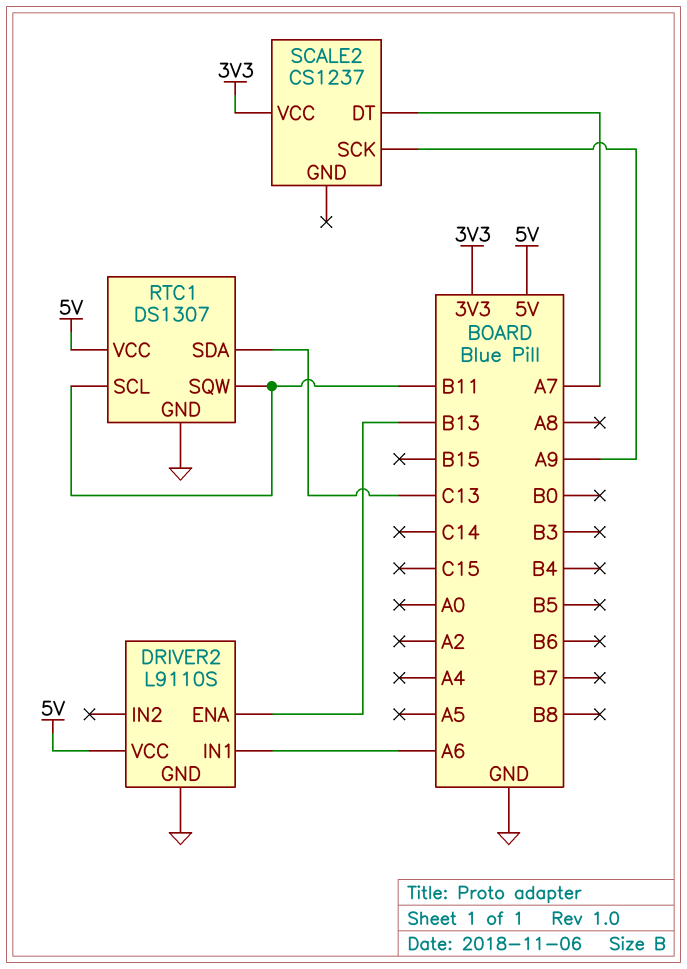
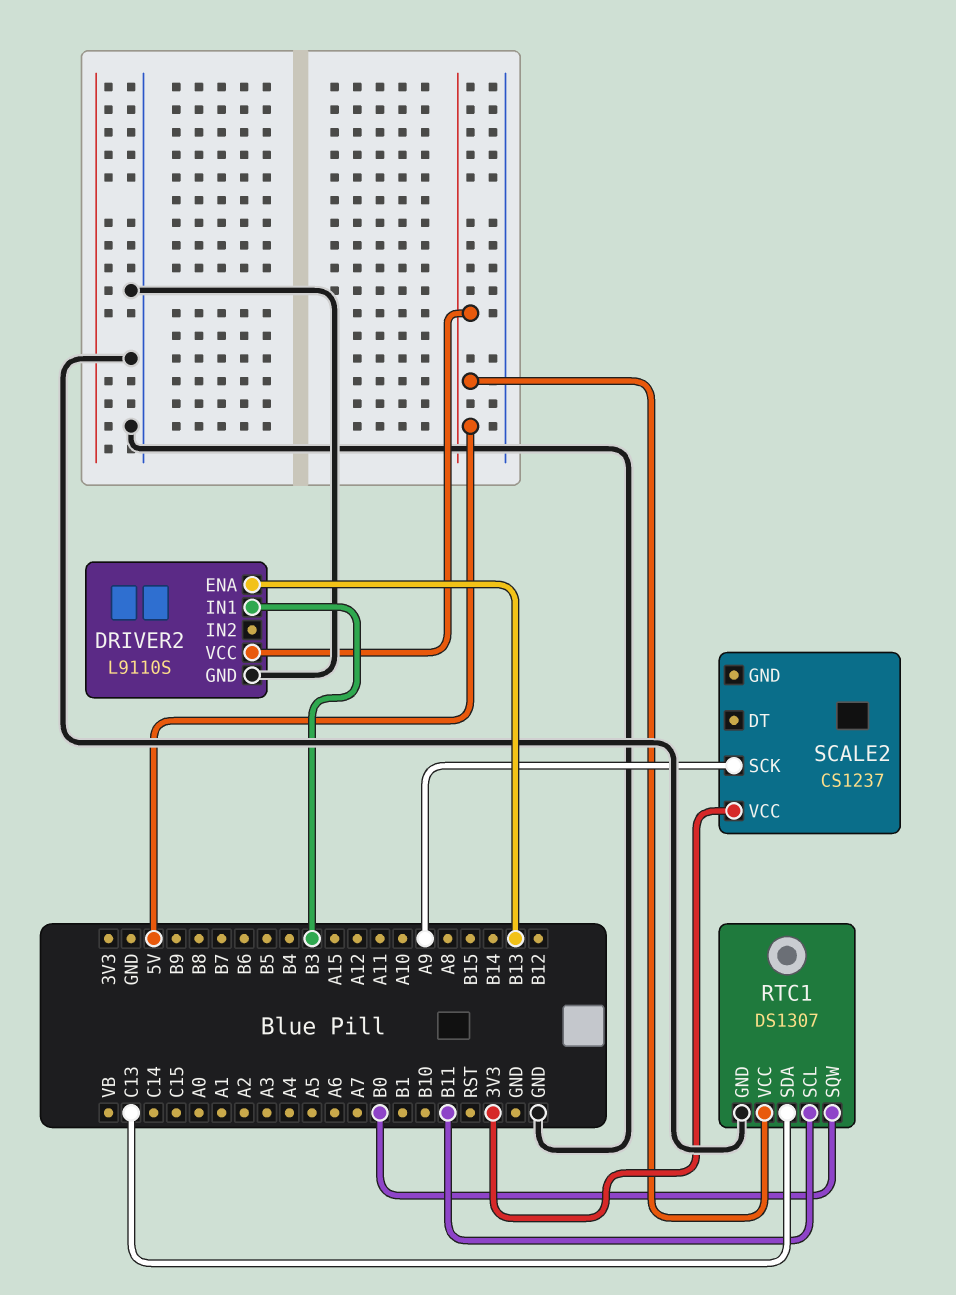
DRIVER2 pin IN1: A6 -> B3
RTC1 pin SQW: B11 -> B0
SCALE2 pin DT: A7 -> none

